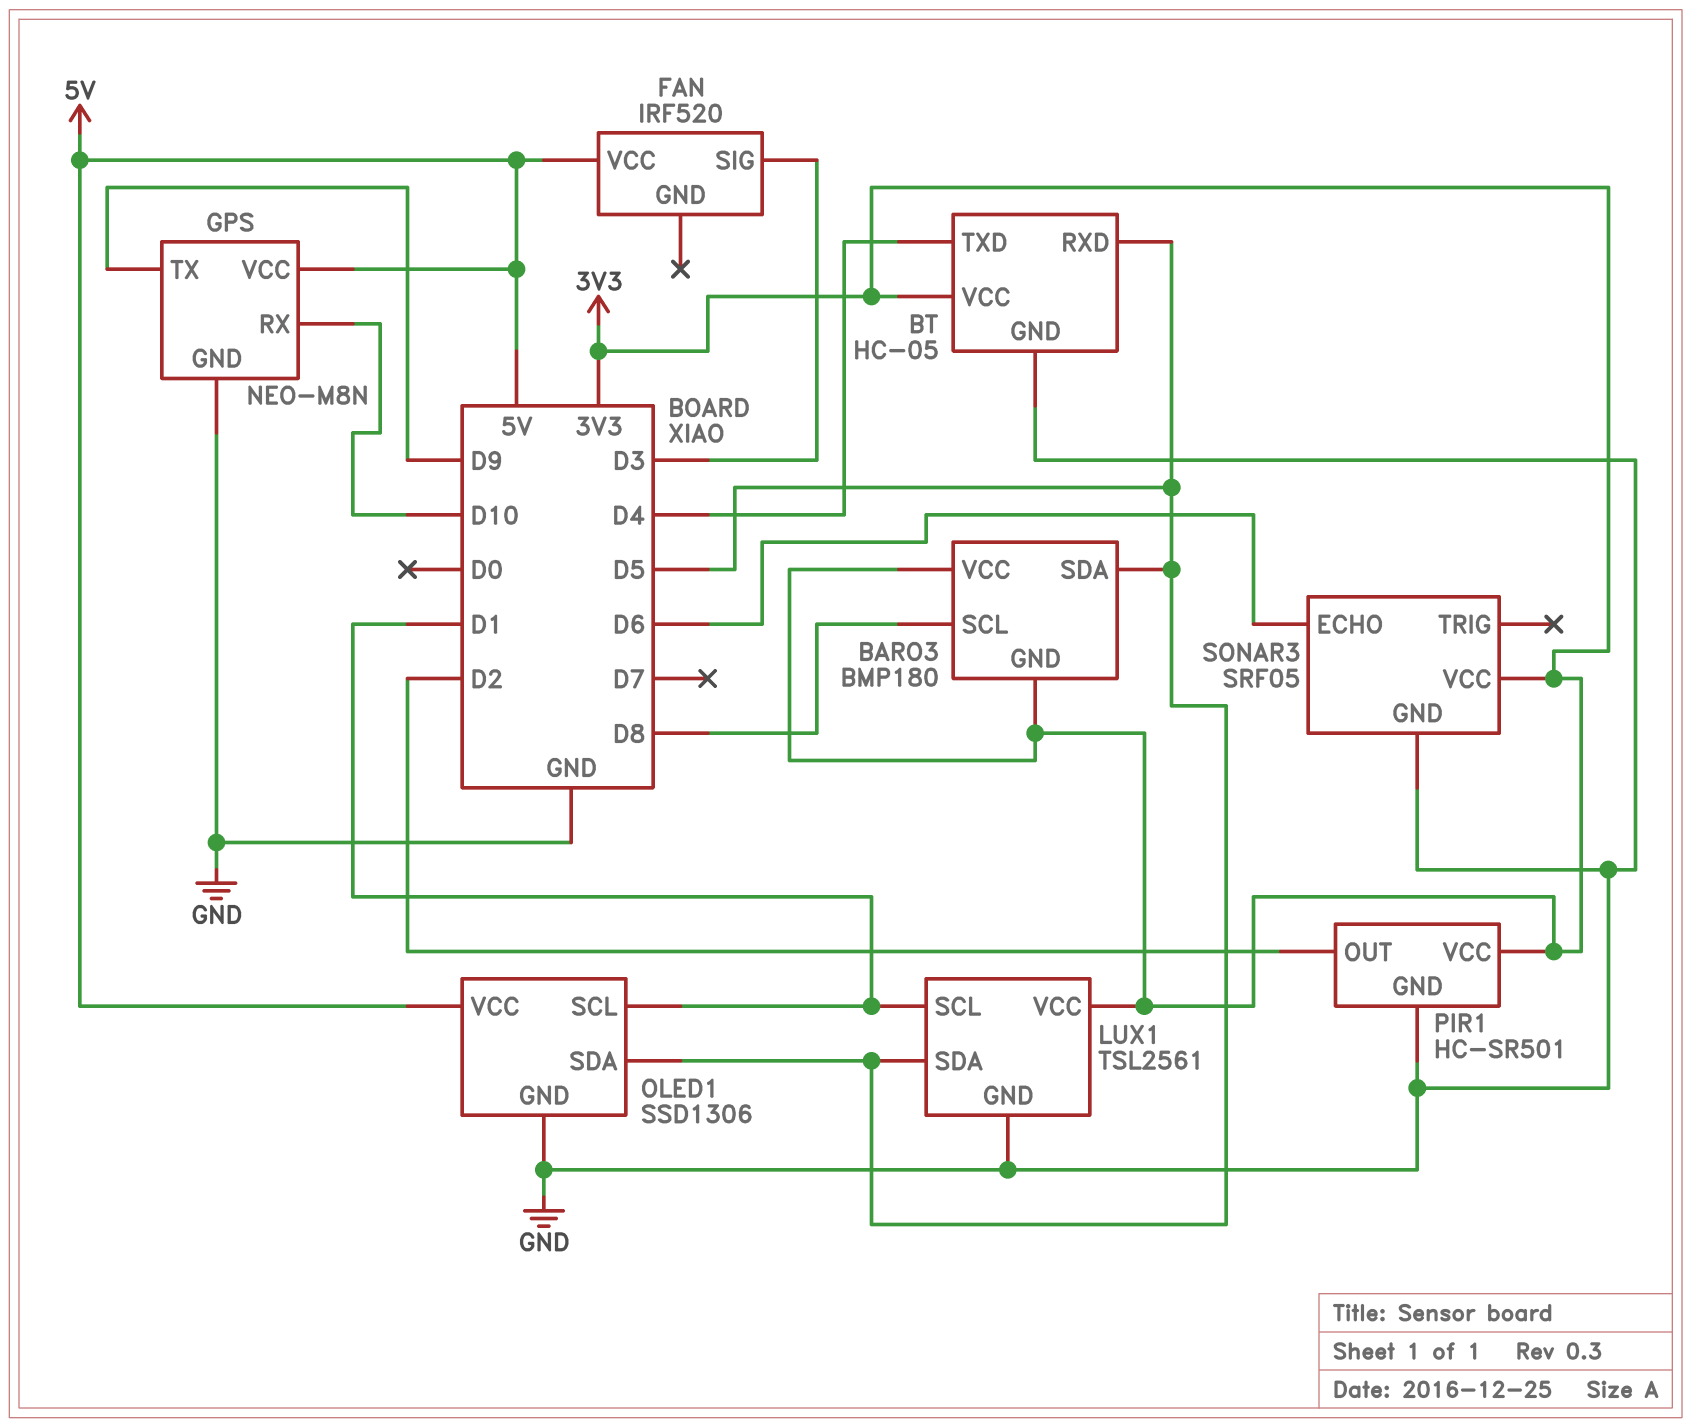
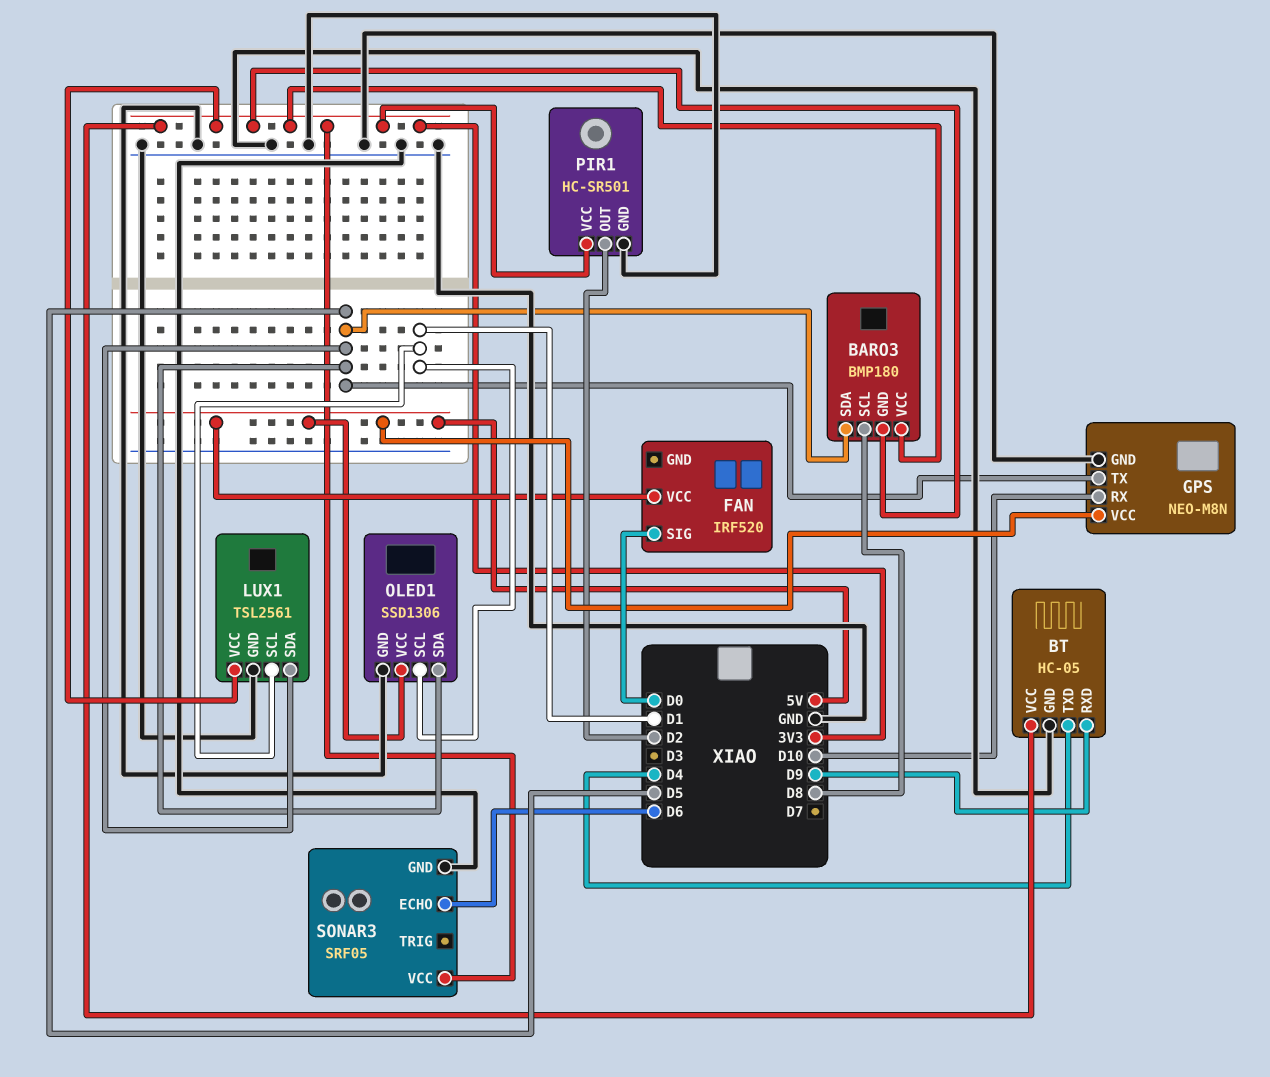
BT pin RXD: D5 -> D9
FAN pin SIG: D3 -> D0
GPS pin TX: D9 -> D5

